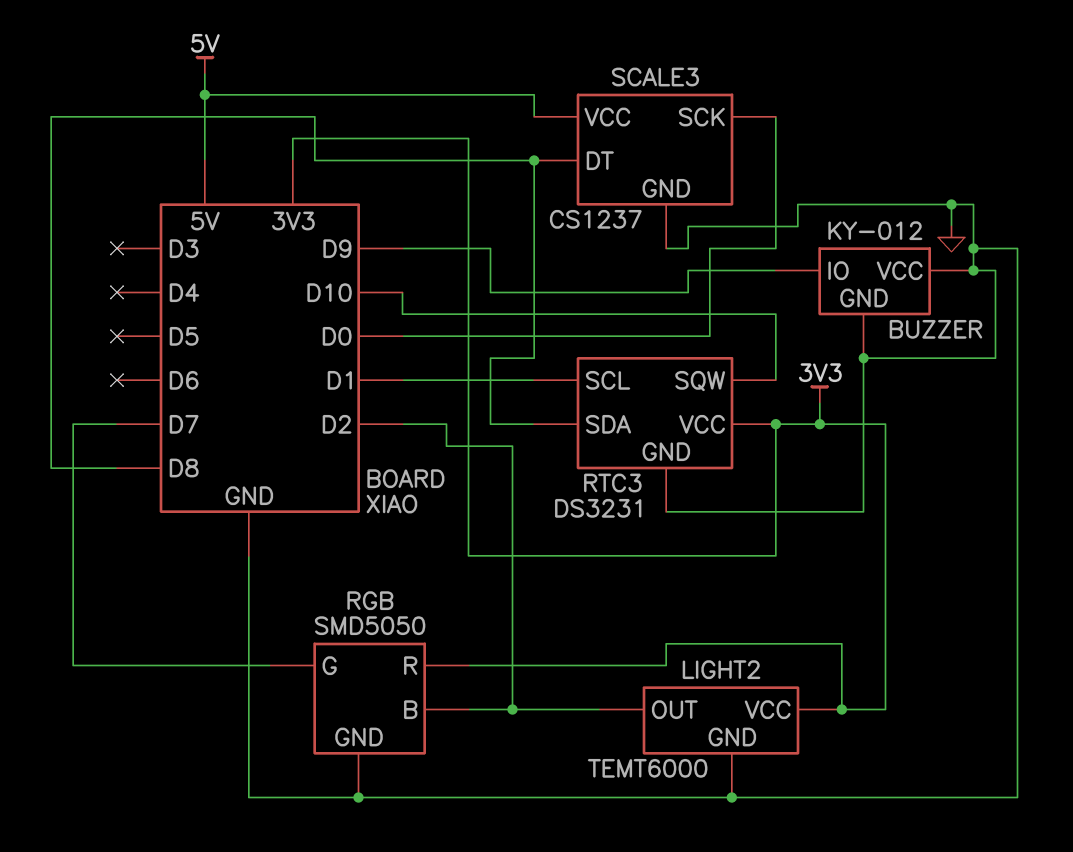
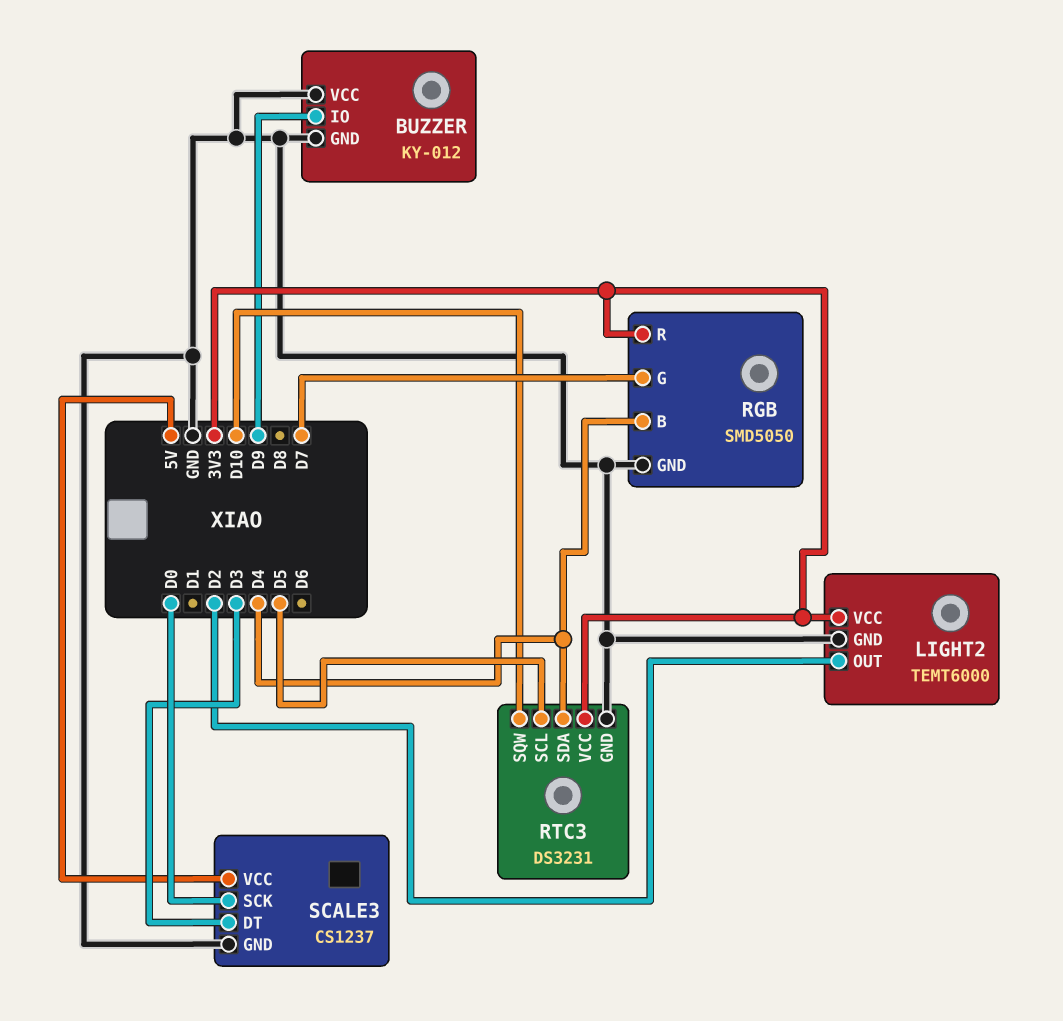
RGB pin B: D2 -> D4
RTC3 pin SCL: D1 -> D5
RTC3 pin SDA: D8 -> D4
SCALE3 pin DT: D8 -> D3

